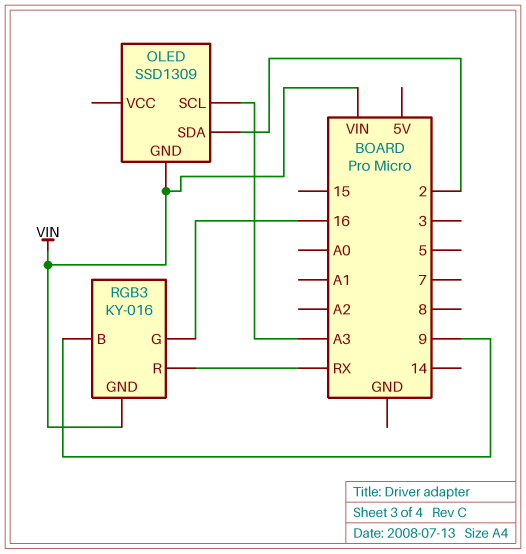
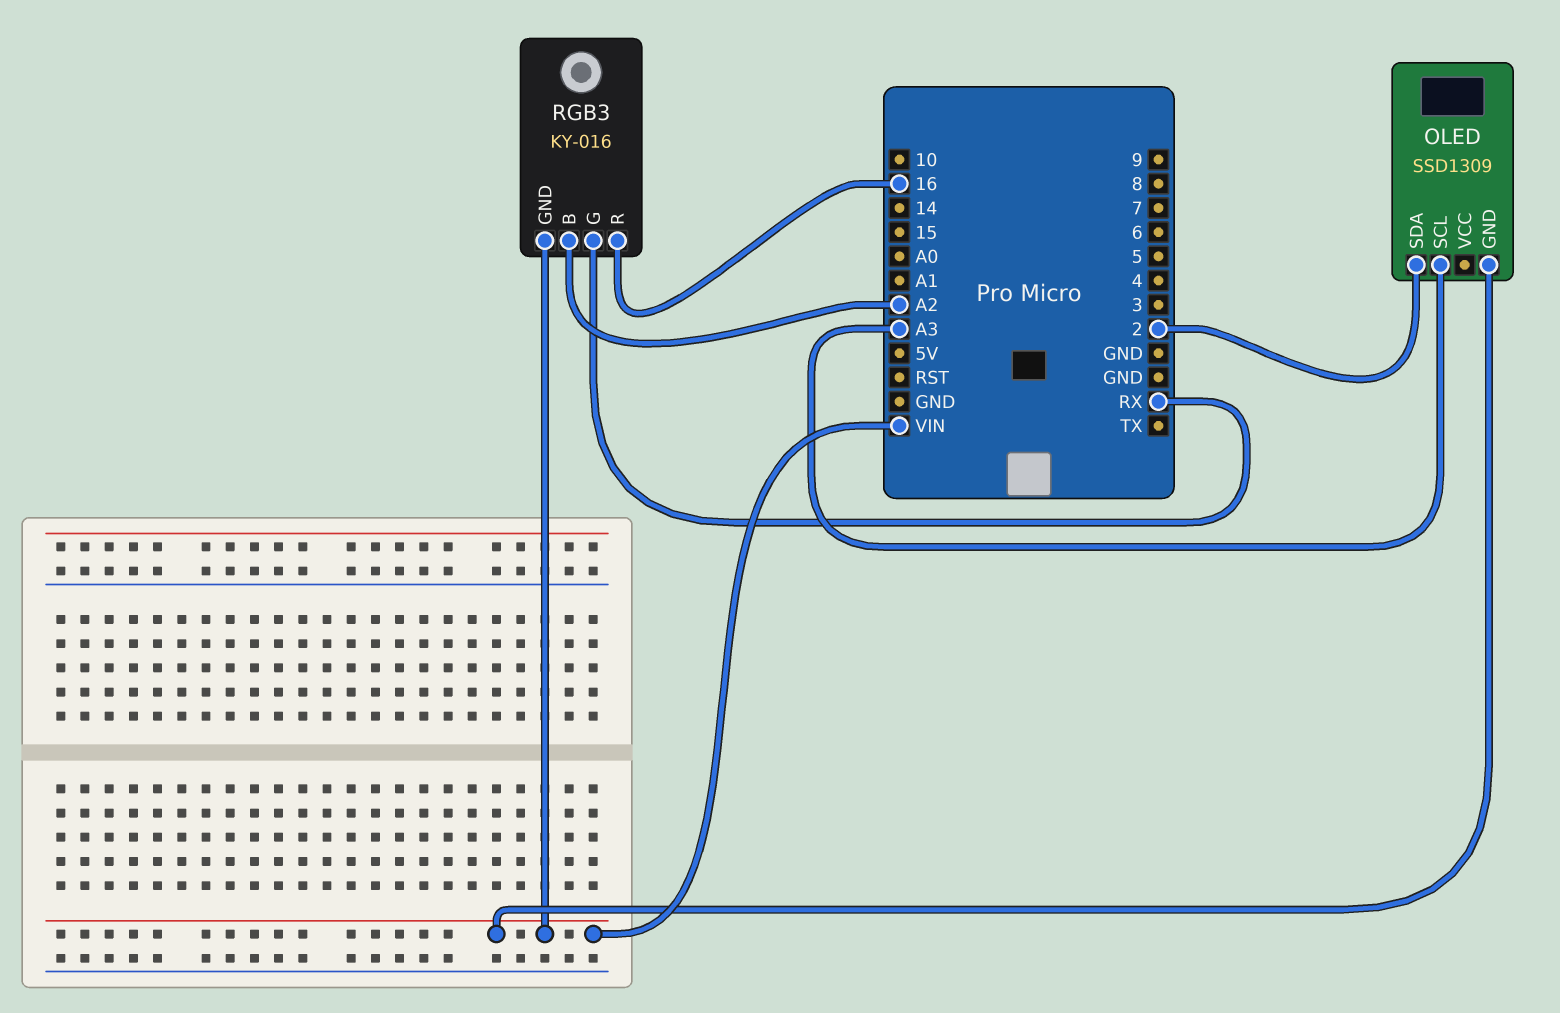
RGB3 pin B: 9 -> A2
RGB3 pin G: 16 -> RX
RGB3 pin R: RX -> 16

